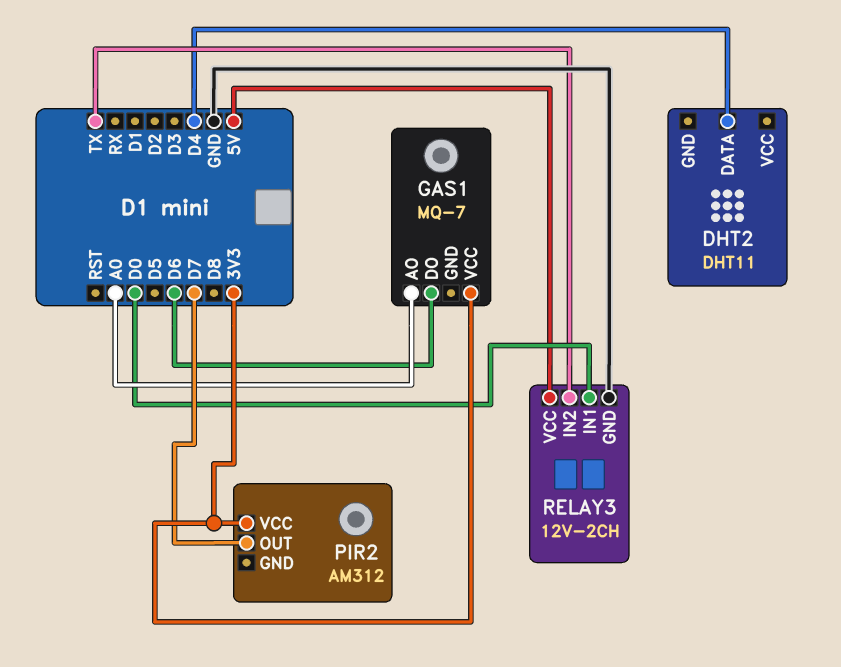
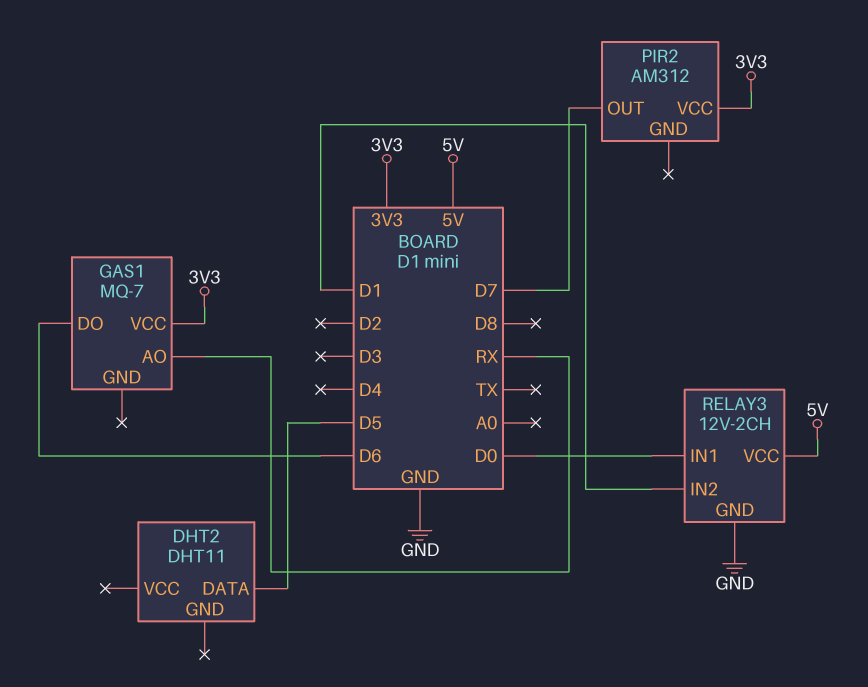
DHT2 pin DATA: D4 -> D5
GAS1 pin AO: A0 -> RX
RELAY3 pin IN2: TX -> D1

